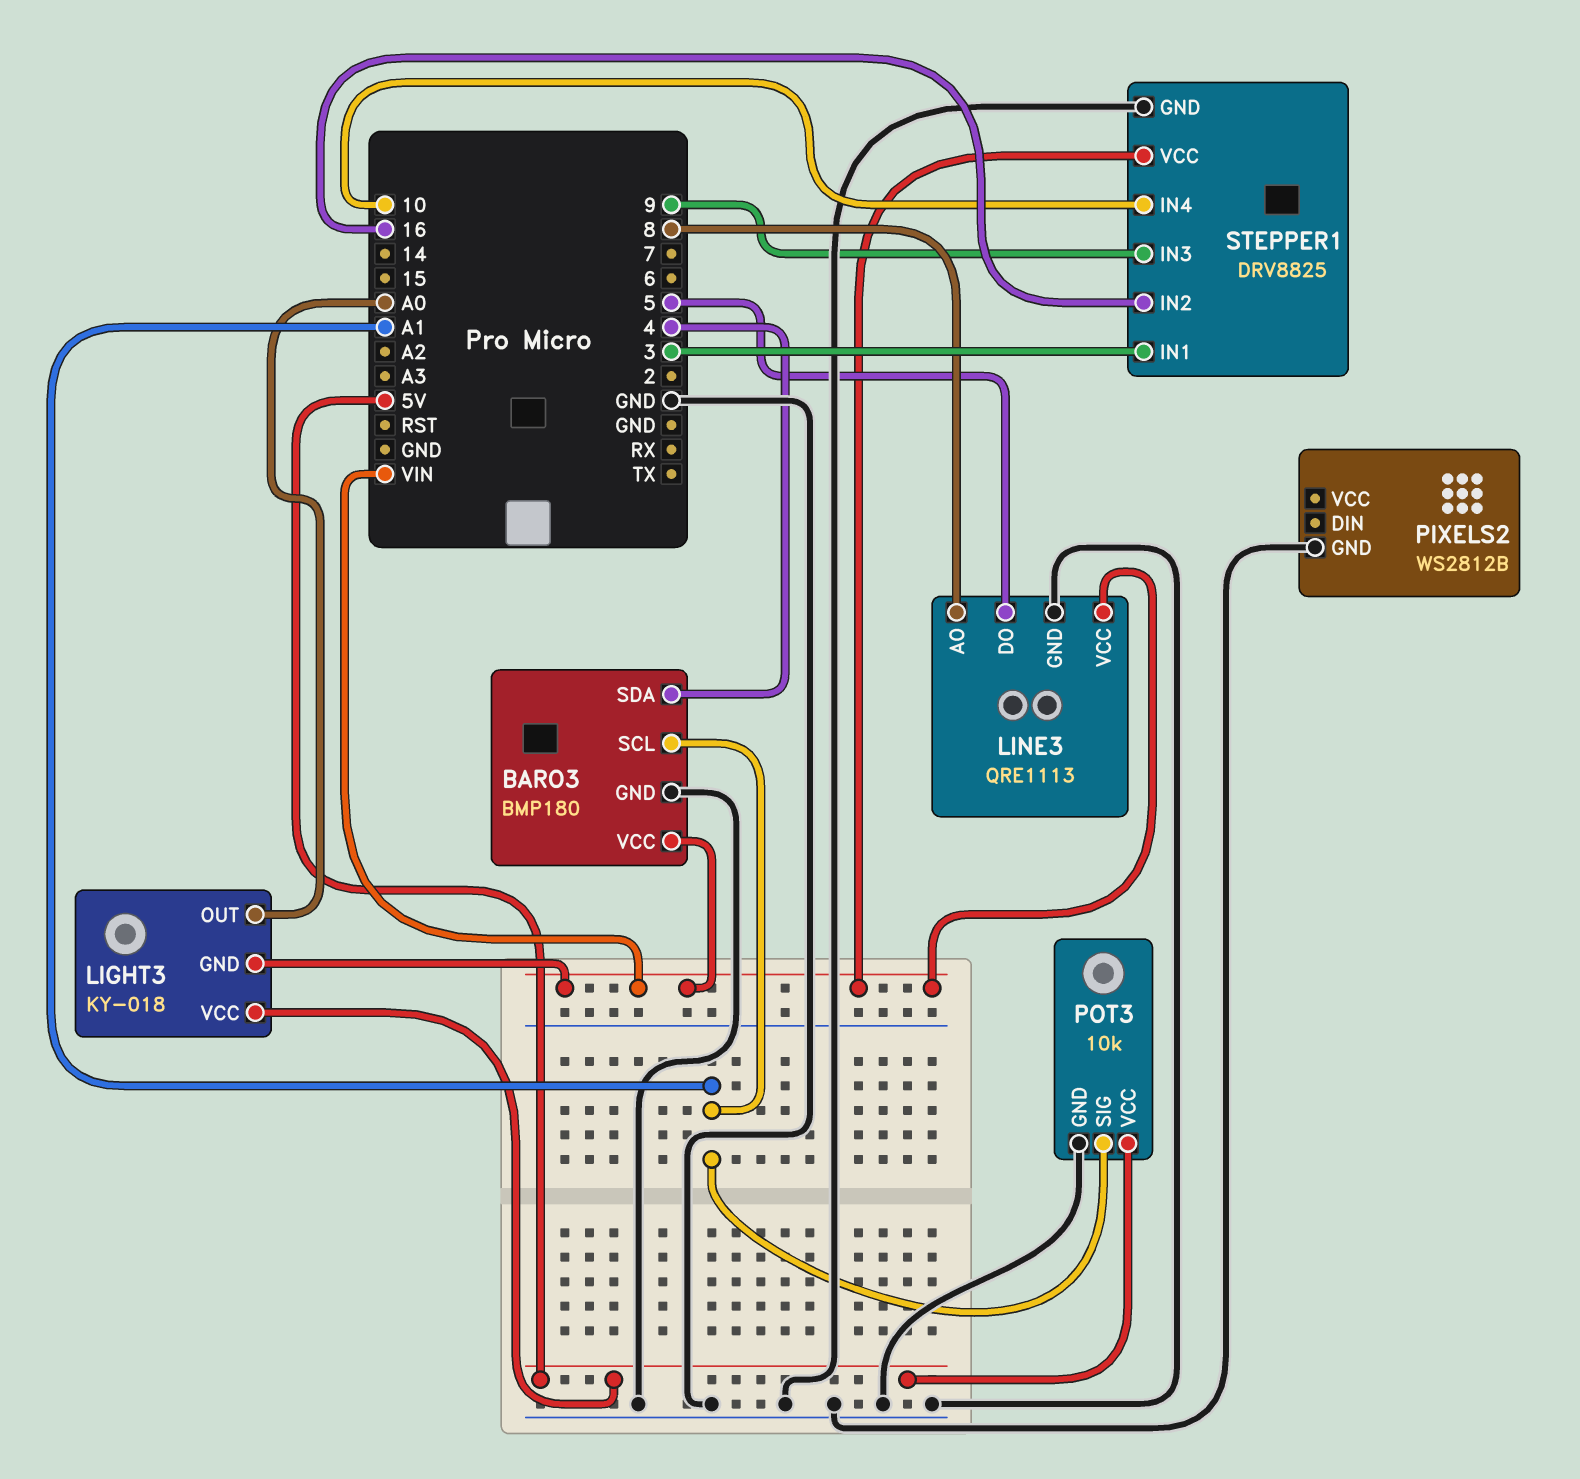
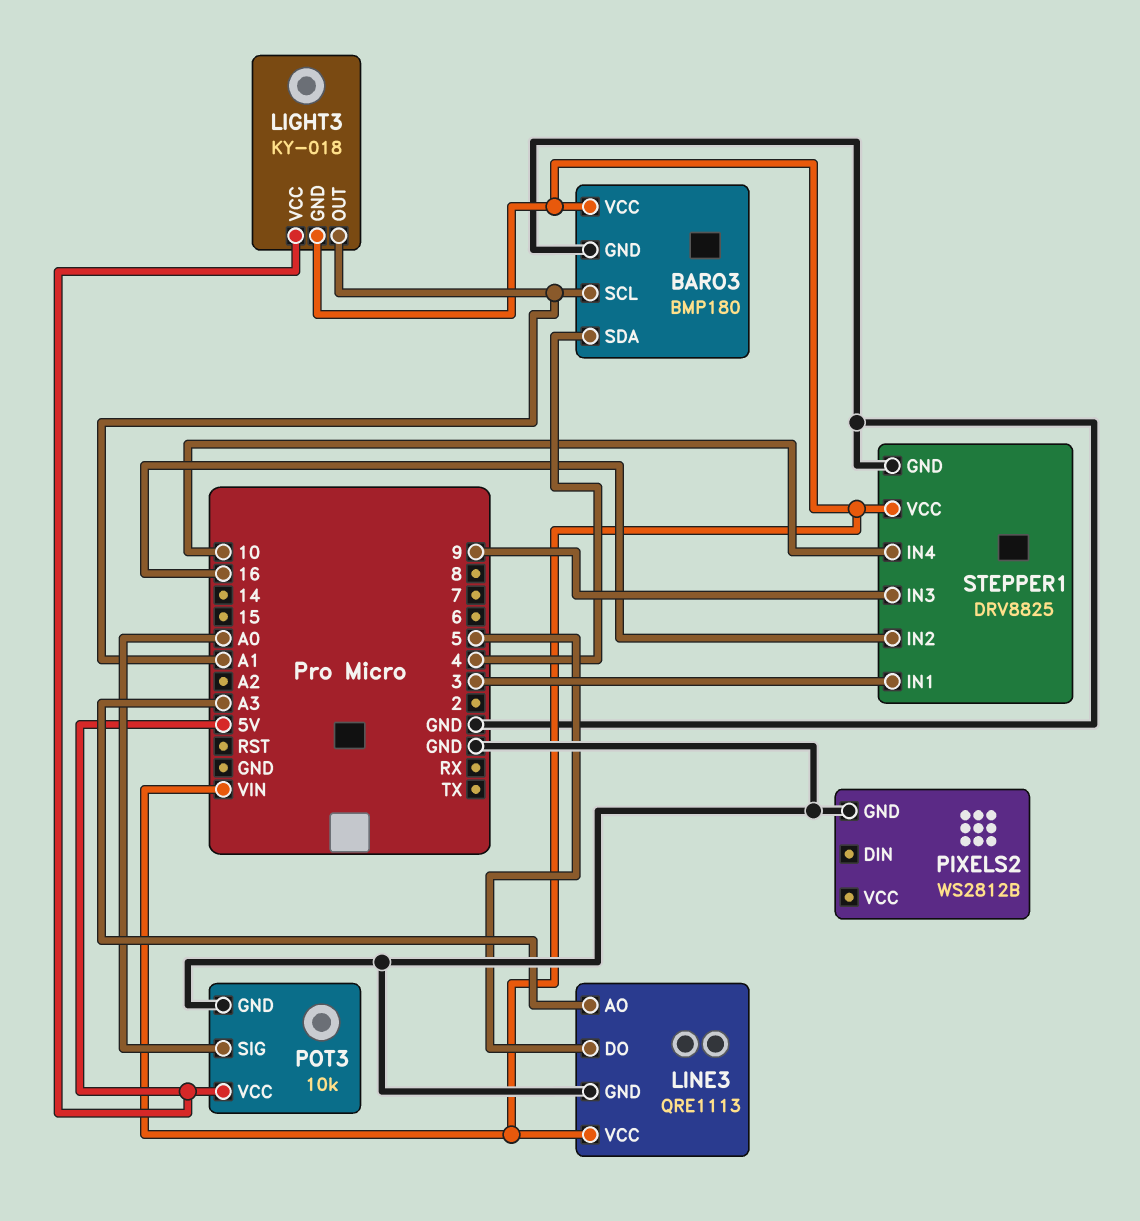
LIGHT3 pin OUT: A0 -> A1
LINE3 pin AO: 8 -> A3
POT3 pin SIG: A1 -> A0

